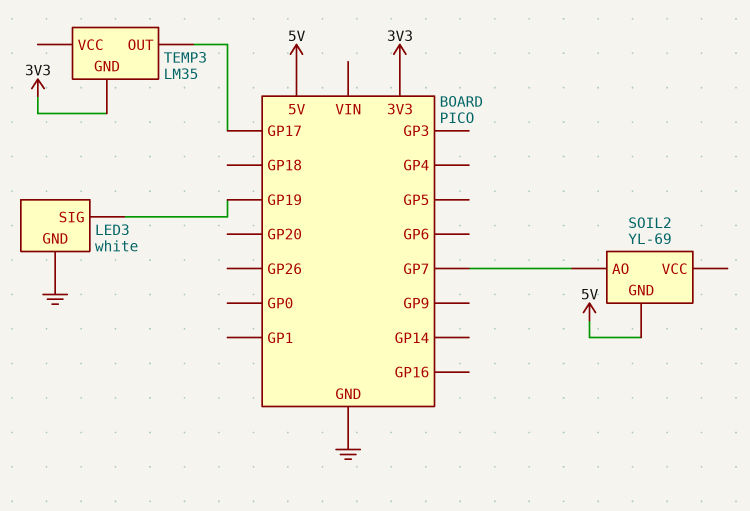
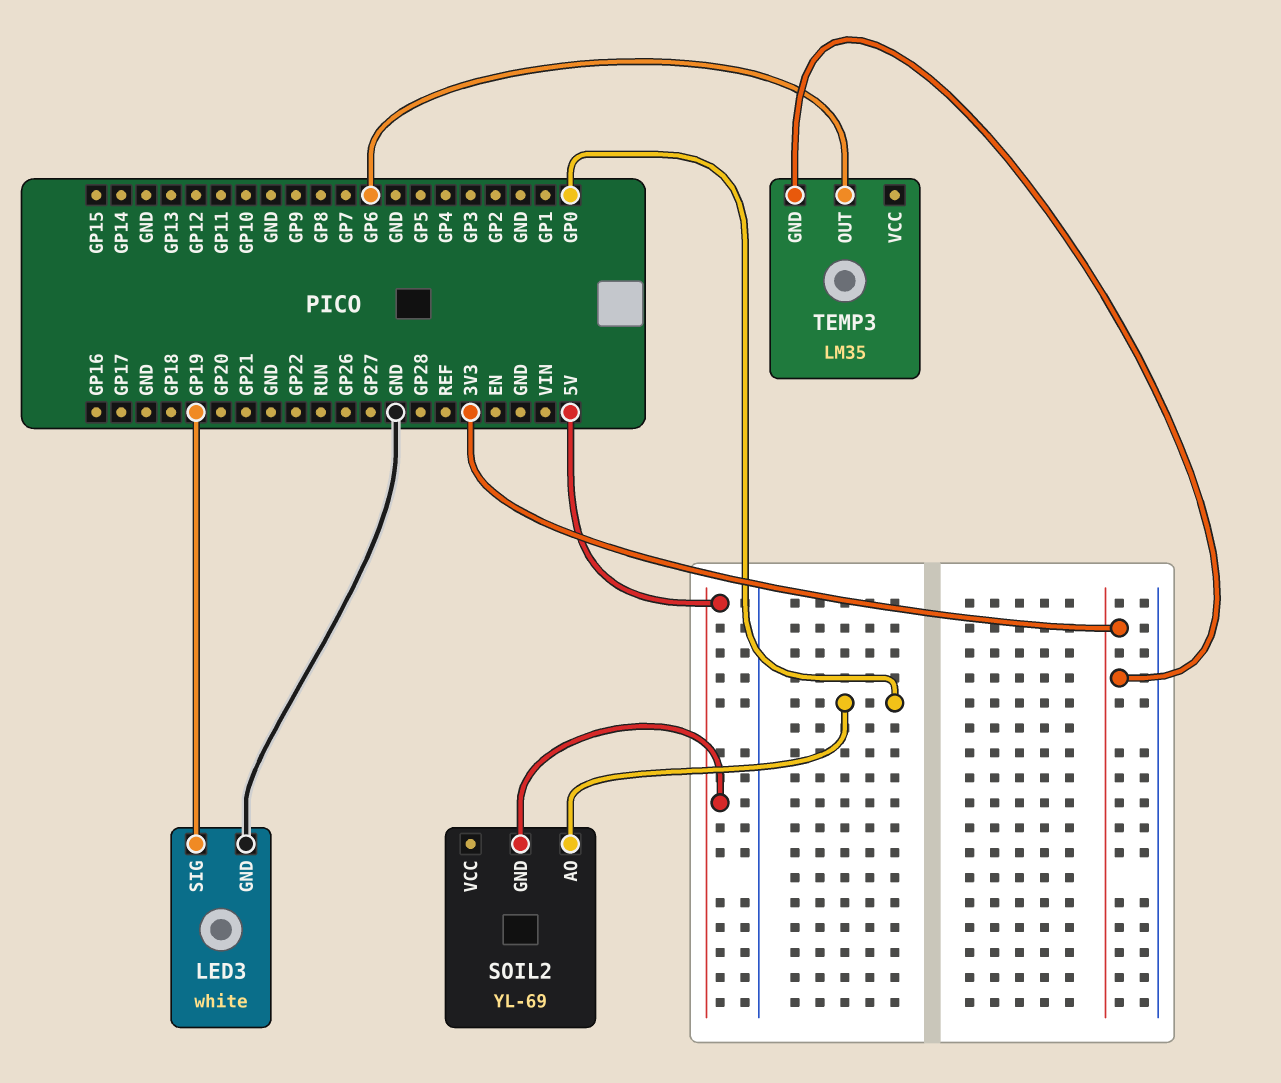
SOIL2 pin AO: GP7 -> GP0
TEMP3 pin OUT: GP17 -> GP6

